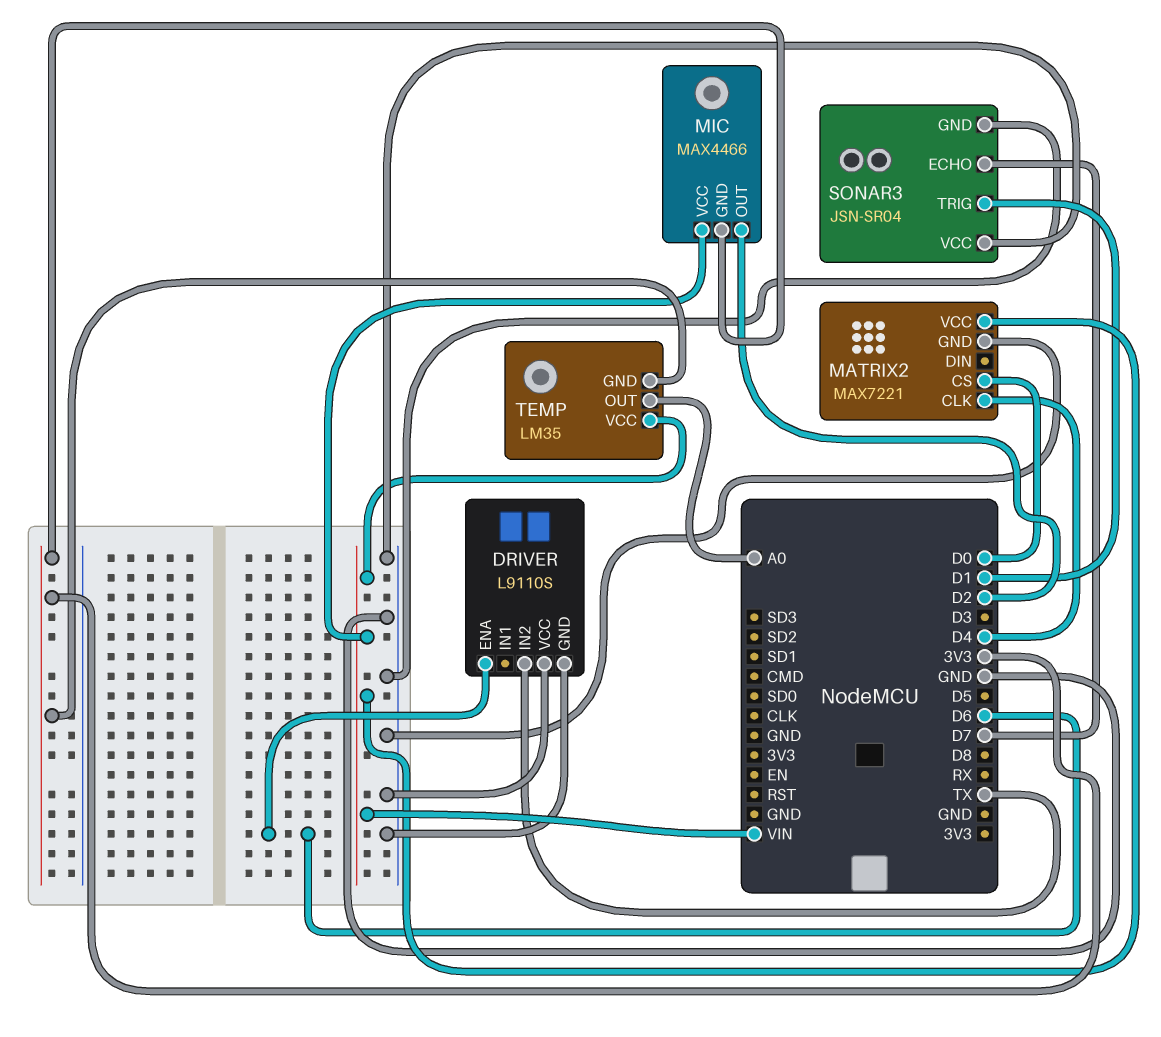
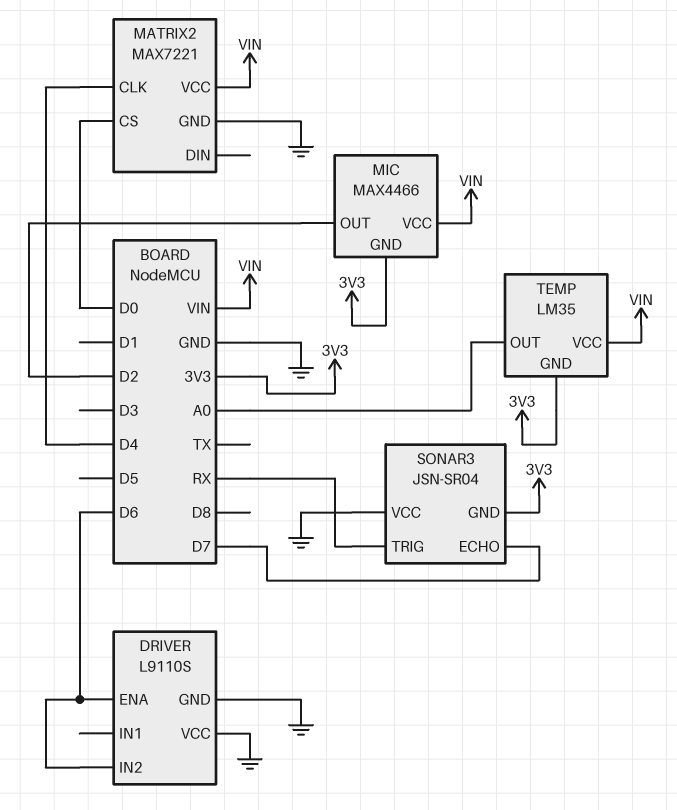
DRIVER pin IN2: TX -> D6
SONAR3 pin GND: GND -> 3V3
SONAR3 pin TRIG: D1 -> RX

